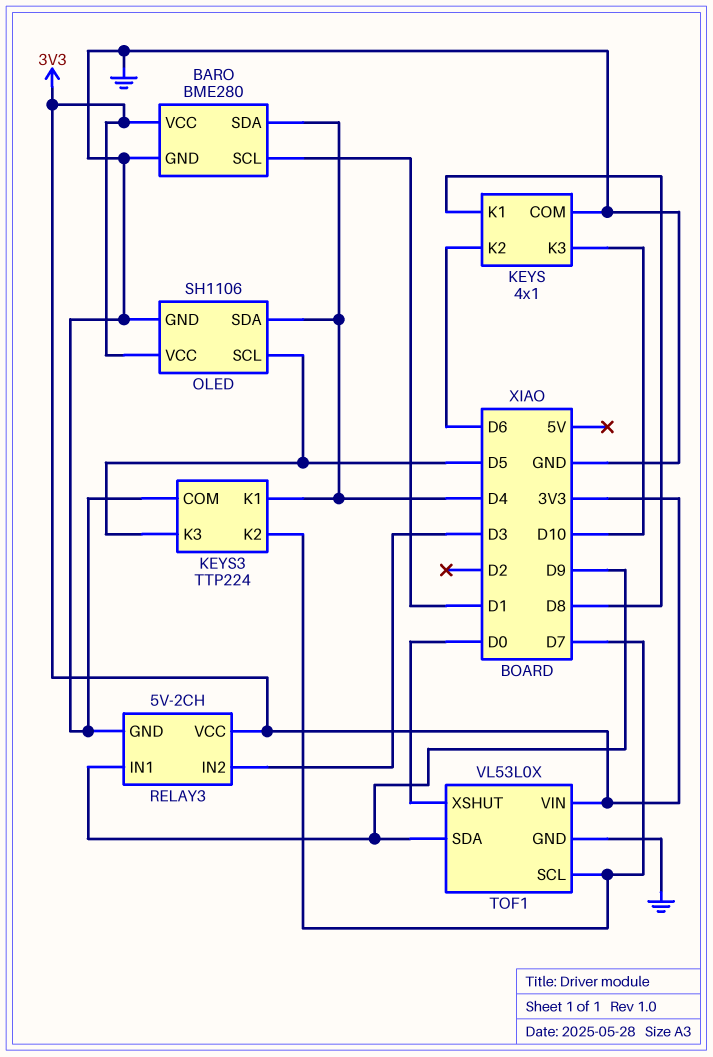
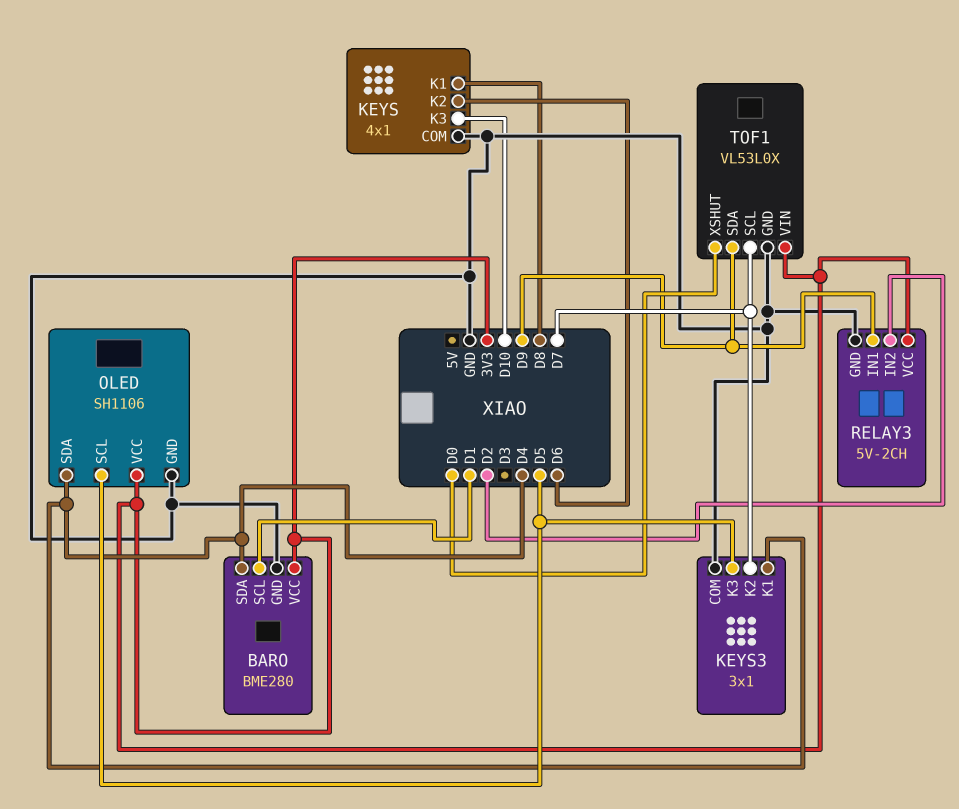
KEYS3: TTP224 -> 3x1
RELAY3 pin IN2: D3 -> D2

